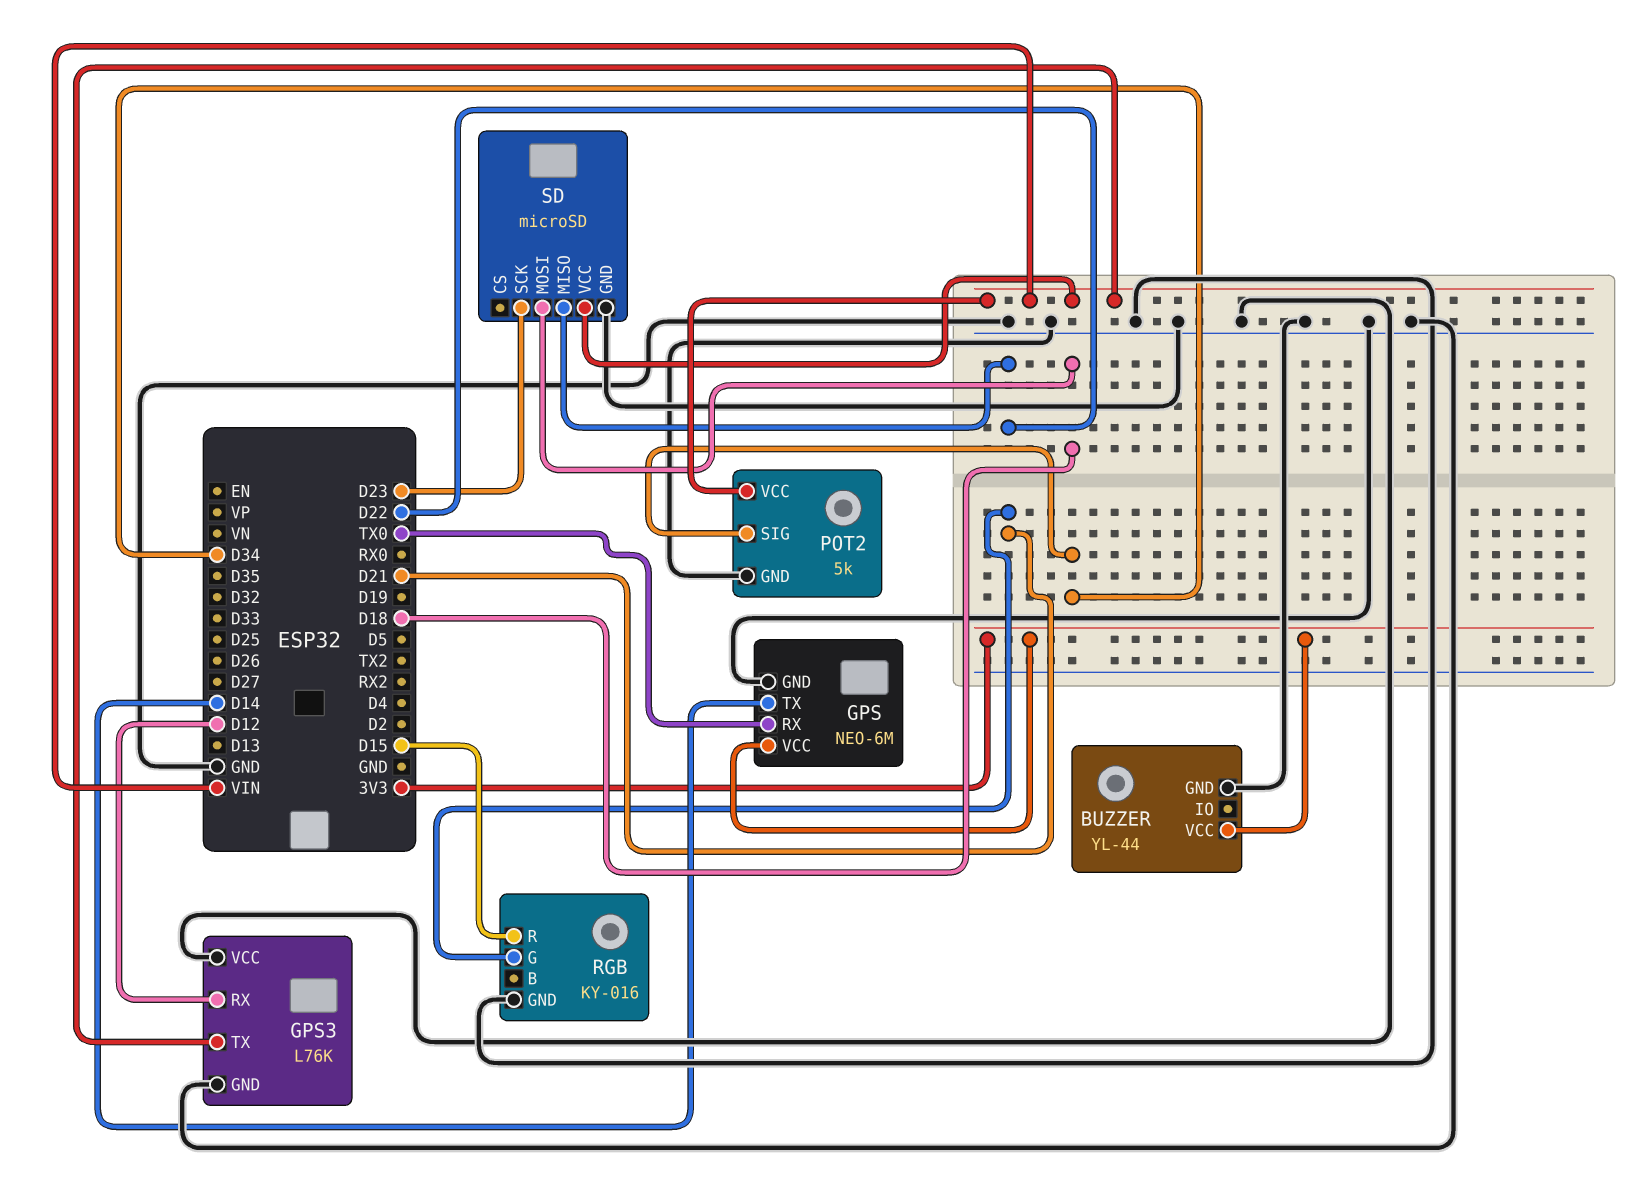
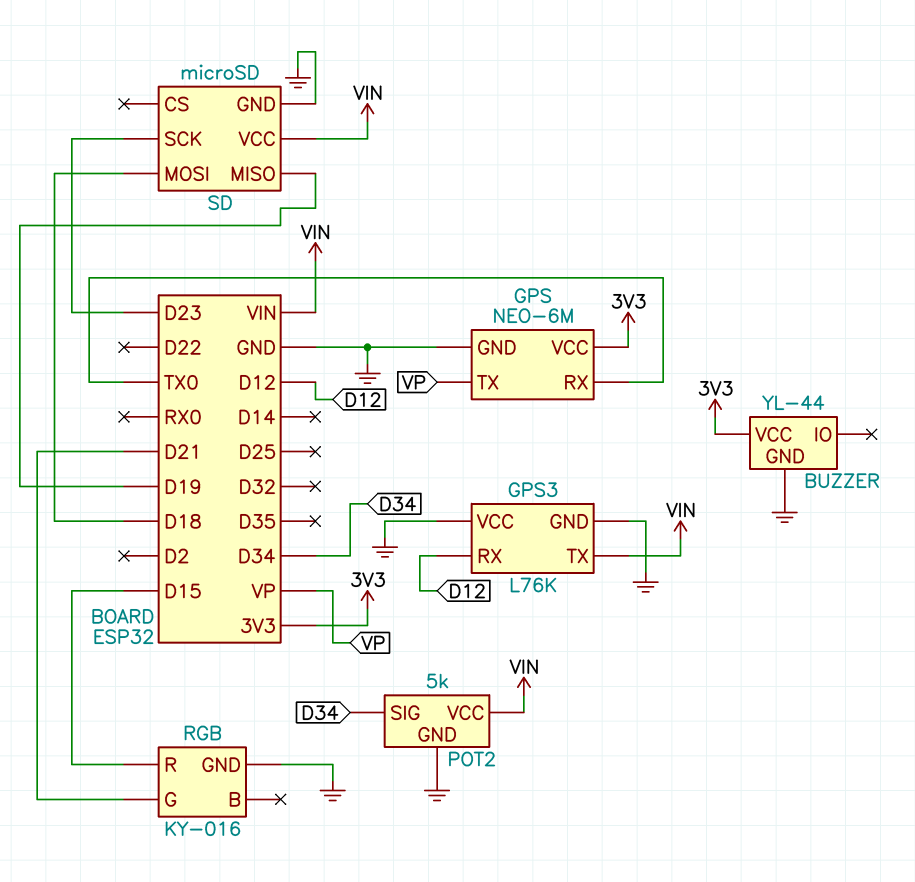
GPS pin TX: D14 -> VP
SD pin MISO: D22 -> D19

